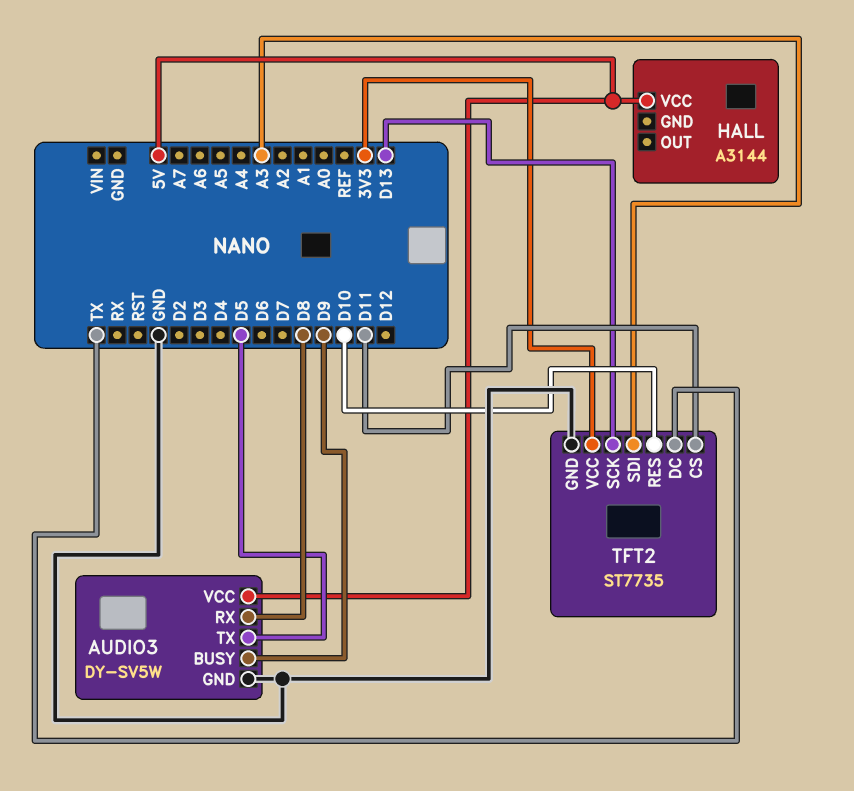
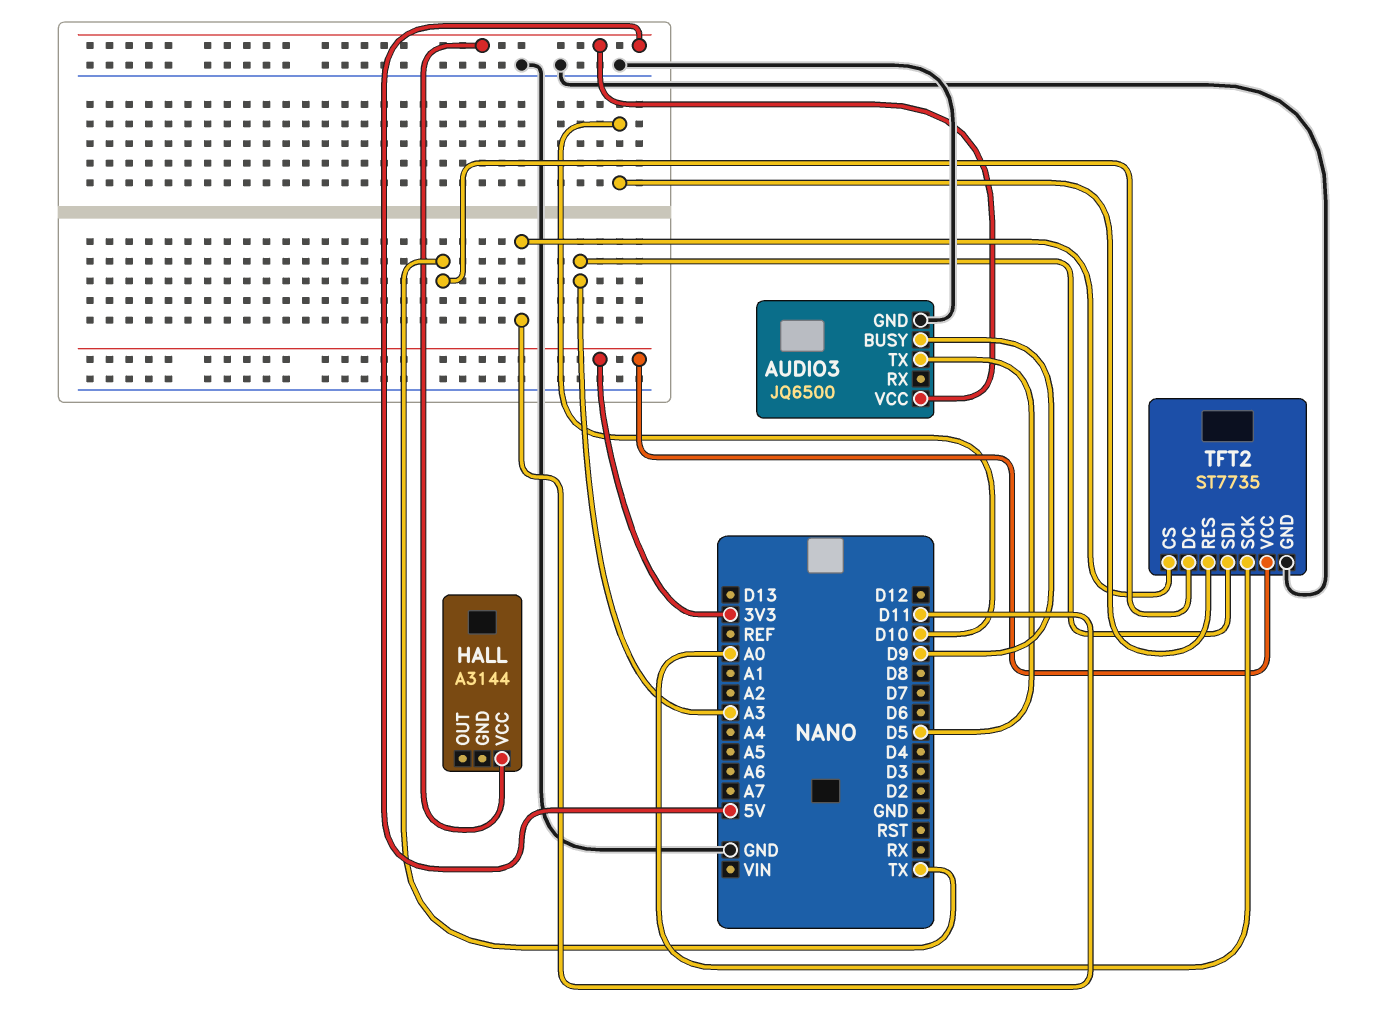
AUDIO3: DY-SV5W -> JQ6500
AUDIO3 pin RX: D8 -> none
TFT2 pin SCK: D13 -> A0

